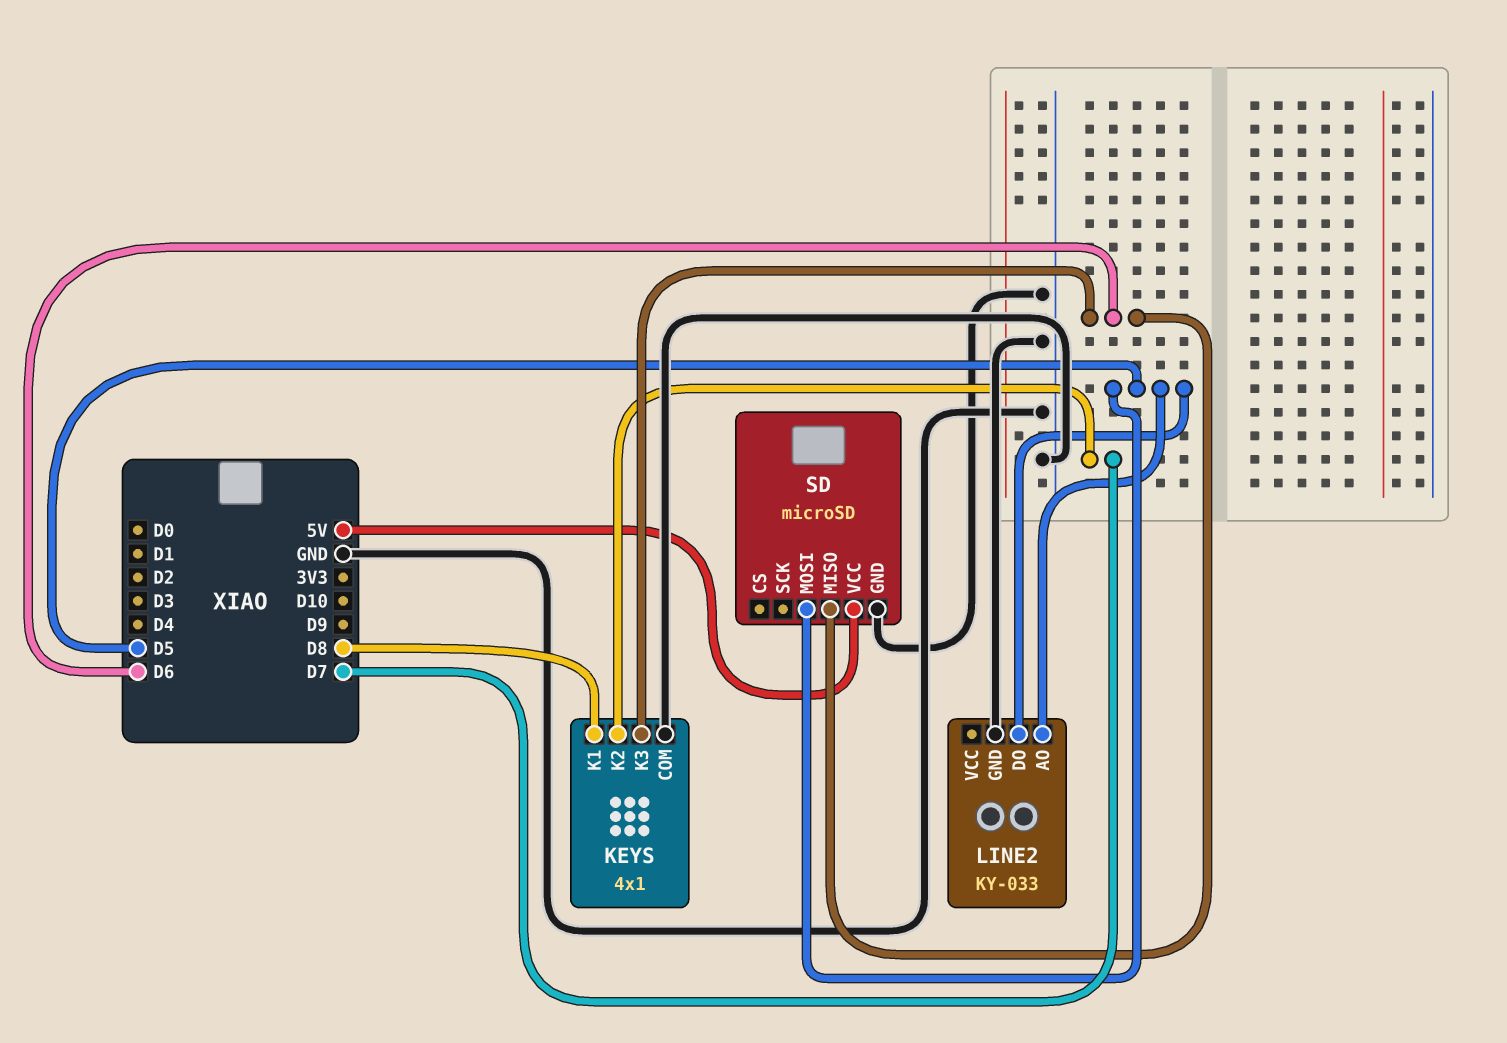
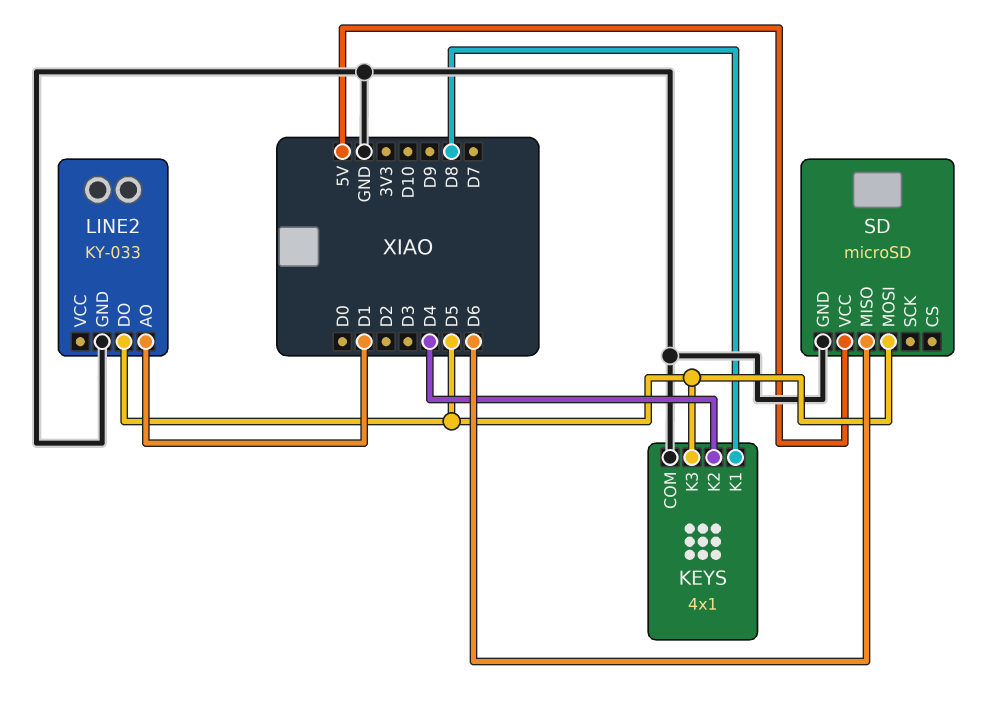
KEYS pin K2: D7 -> D4
KEYS pin K3: D6 -> D5
LINE2 pin AO: D5 -> D1

